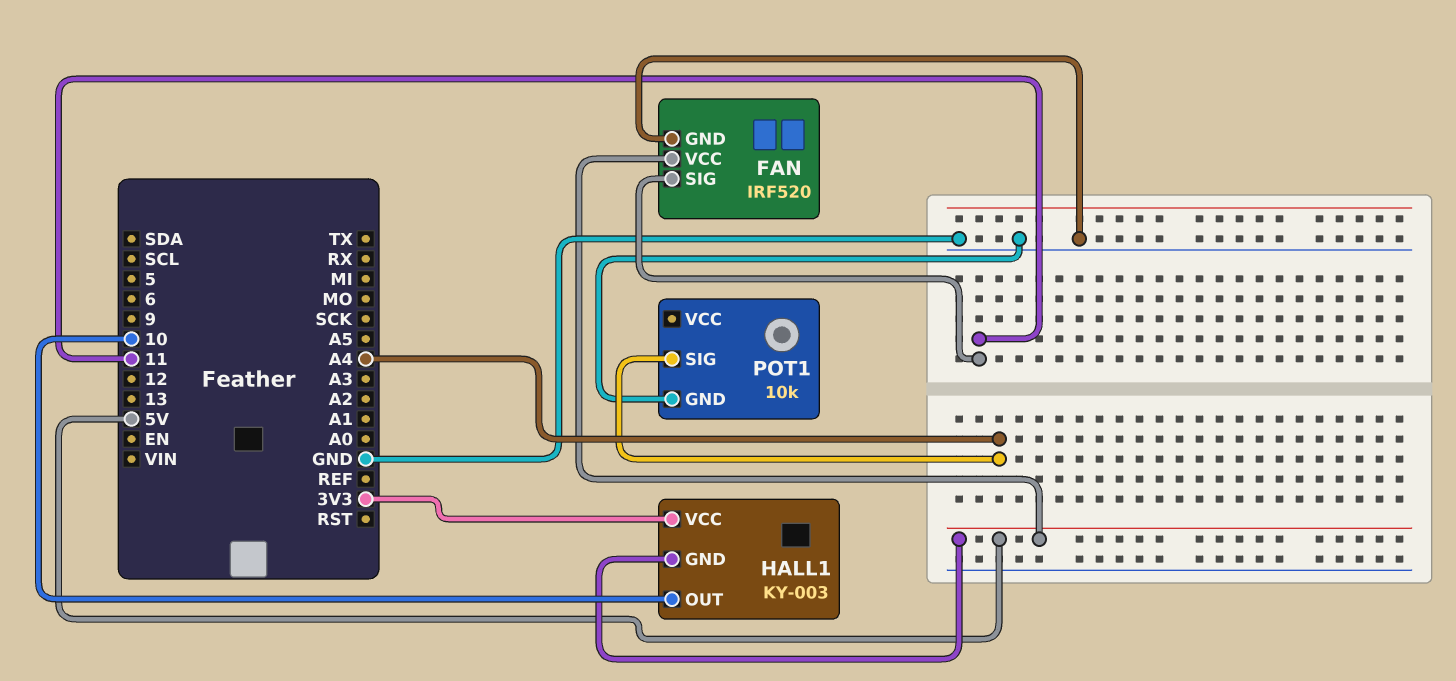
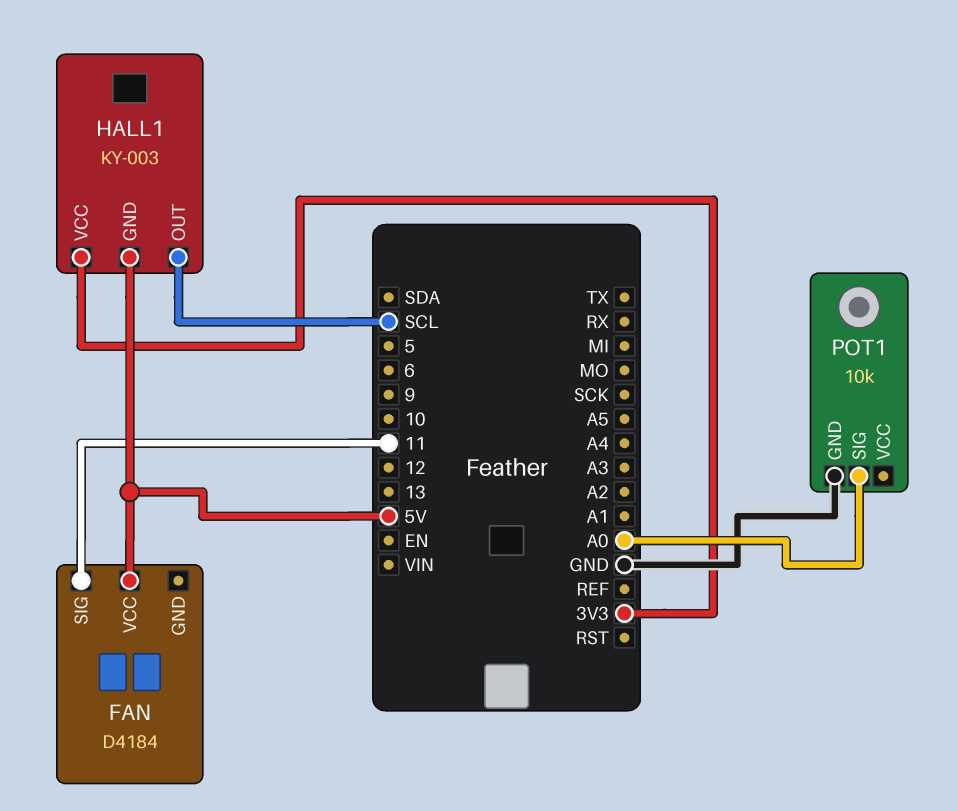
FAN: IRF520 -> D4184
FAN pin GND: GND -> none
HALL1 pin OUT: 10 -> SCL
POT1 pin SIG: A4 -> A0

